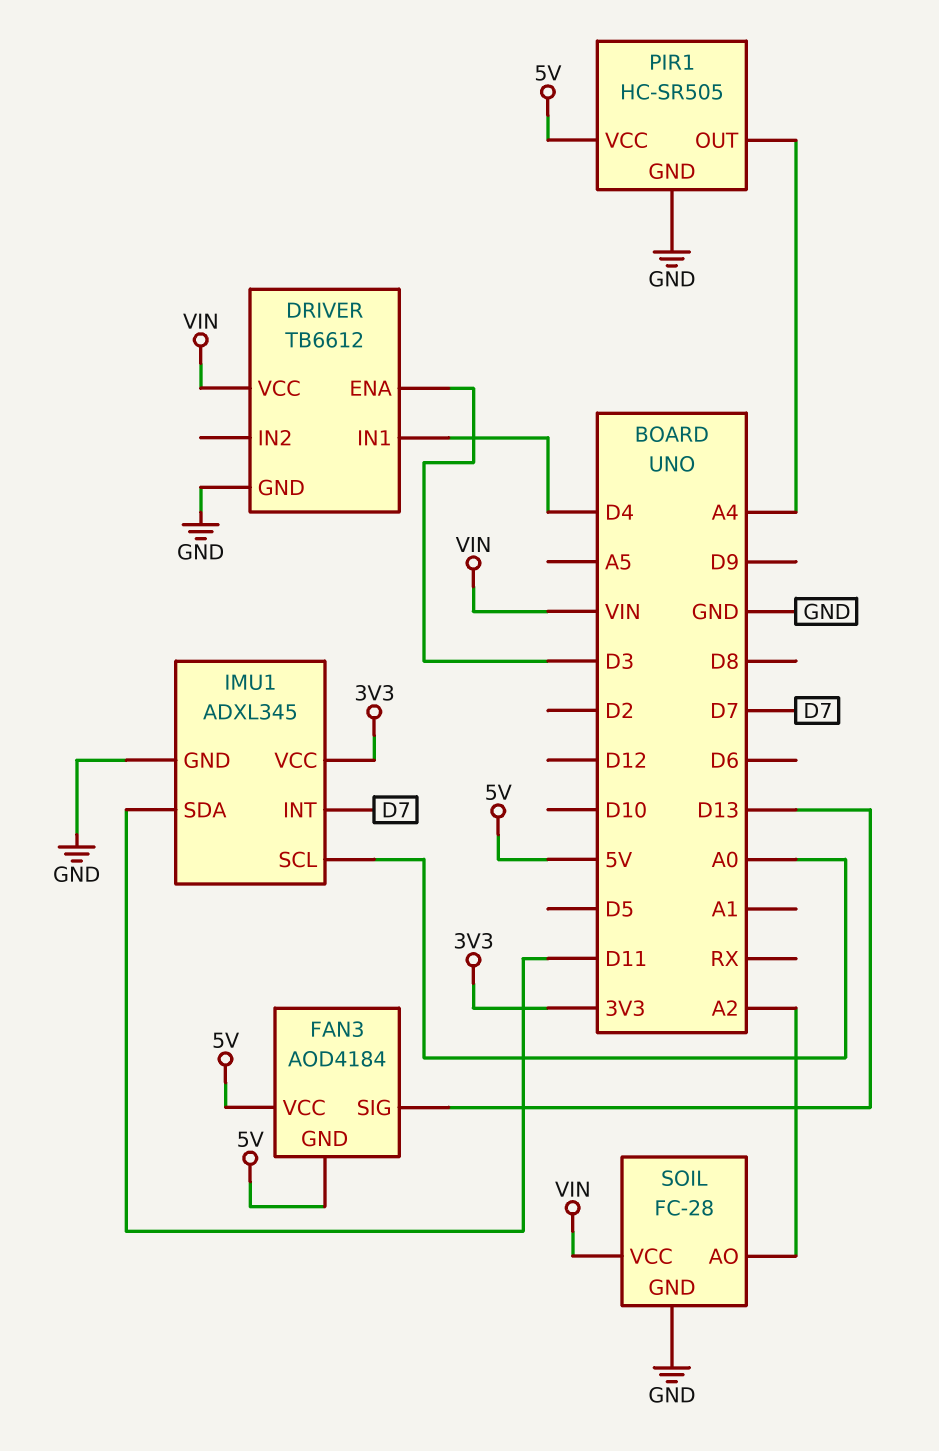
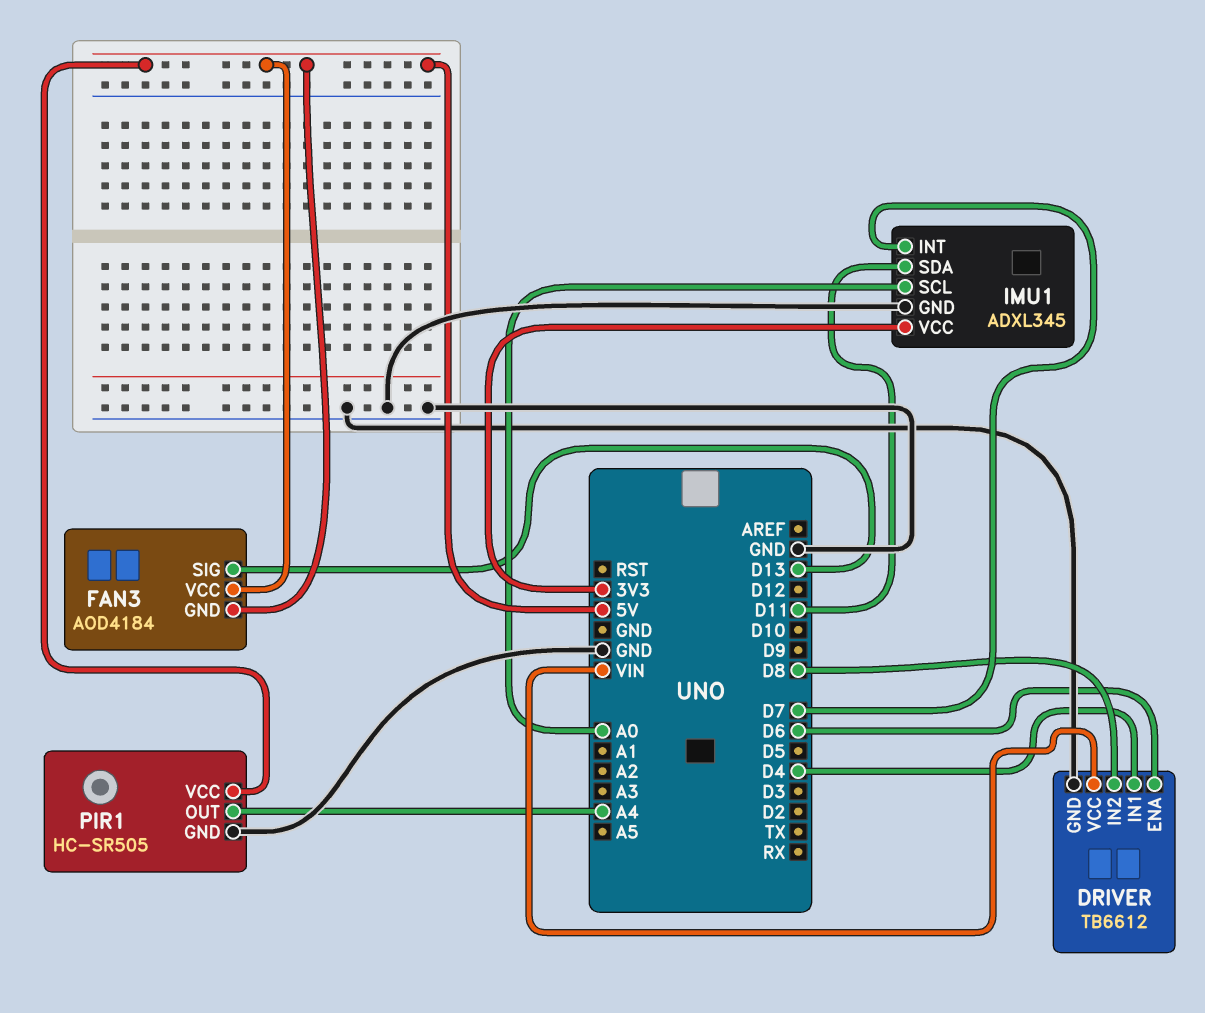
DRIVER pin ENA: D3 -> D6
DRIVER pin IN2: none -> D8
SOIL: FC-28 -> none
SOIL pin AO: A2 -> none
SOIL pin GND: GND -> none
SOIL pin VCC: VIN -> none

